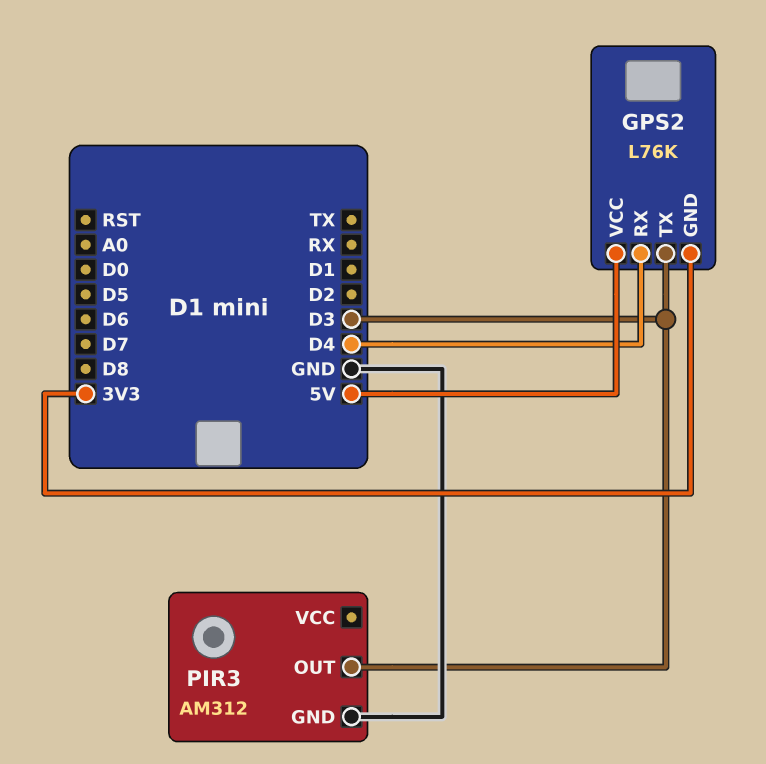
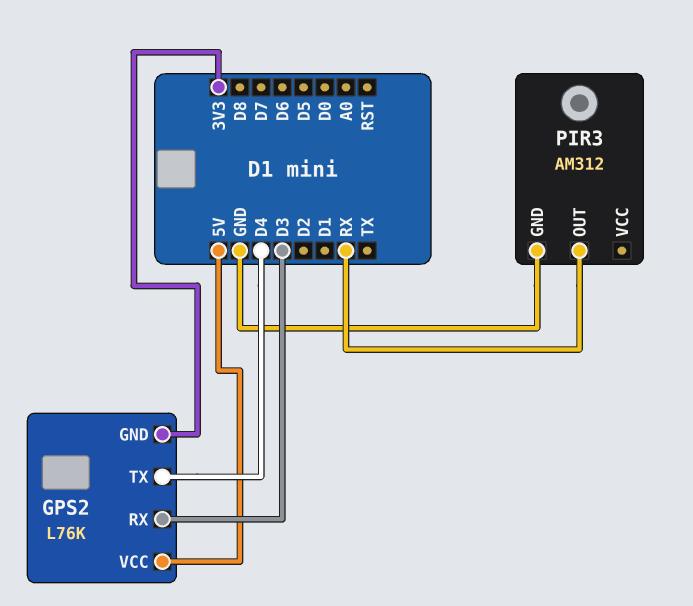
GPS2 pin RX: D4 -> D3
GPS2 pin TX: D3 -> D4
PIR3 pin OUT: D3 -> RX

